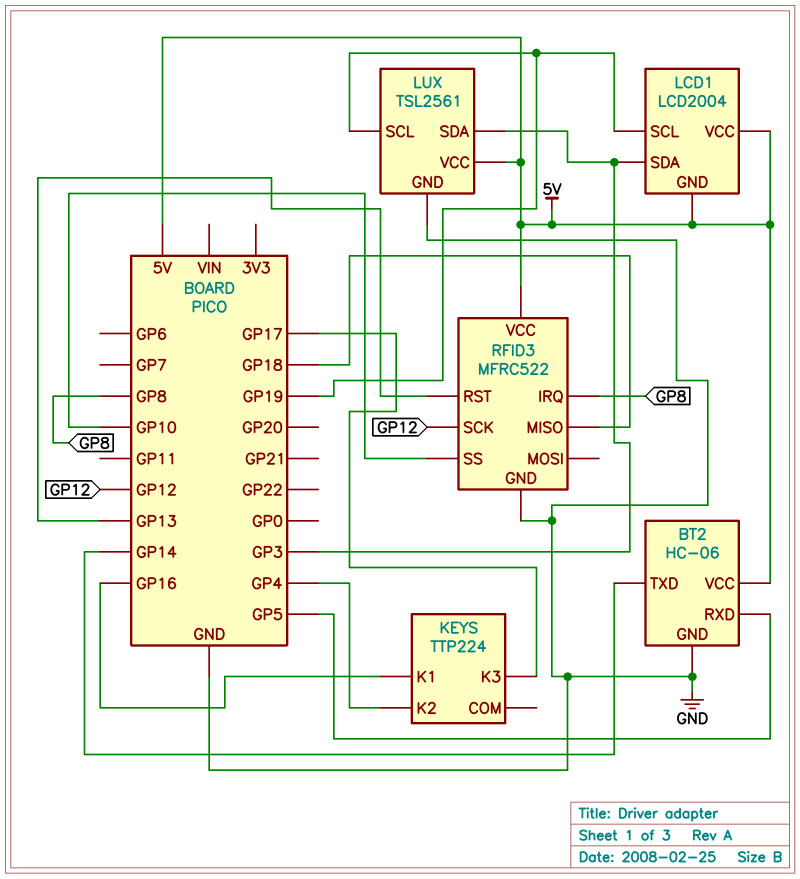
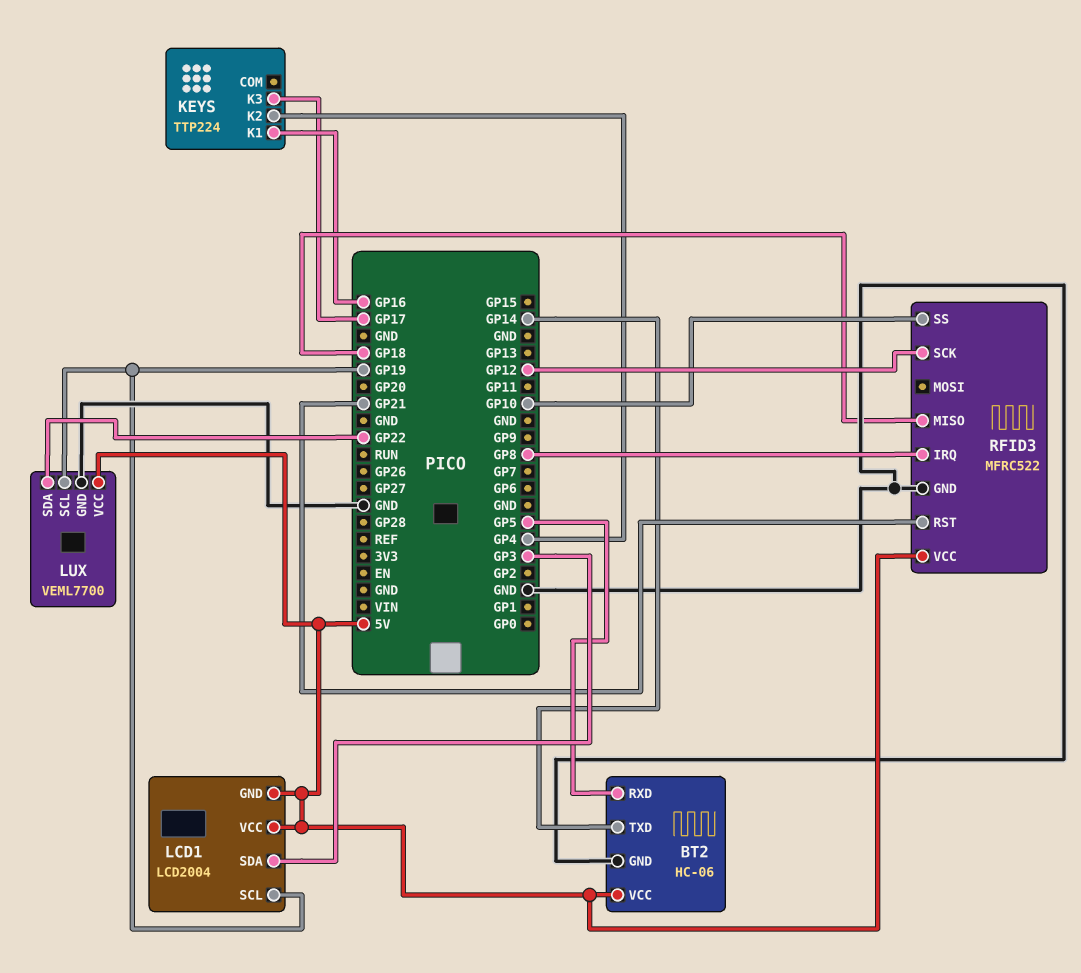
LUX: TSL2561 -> VEML7700
LUX pin SDA: GP3 -> GP22
RFID3 pin RST: GP13 -> GP21

